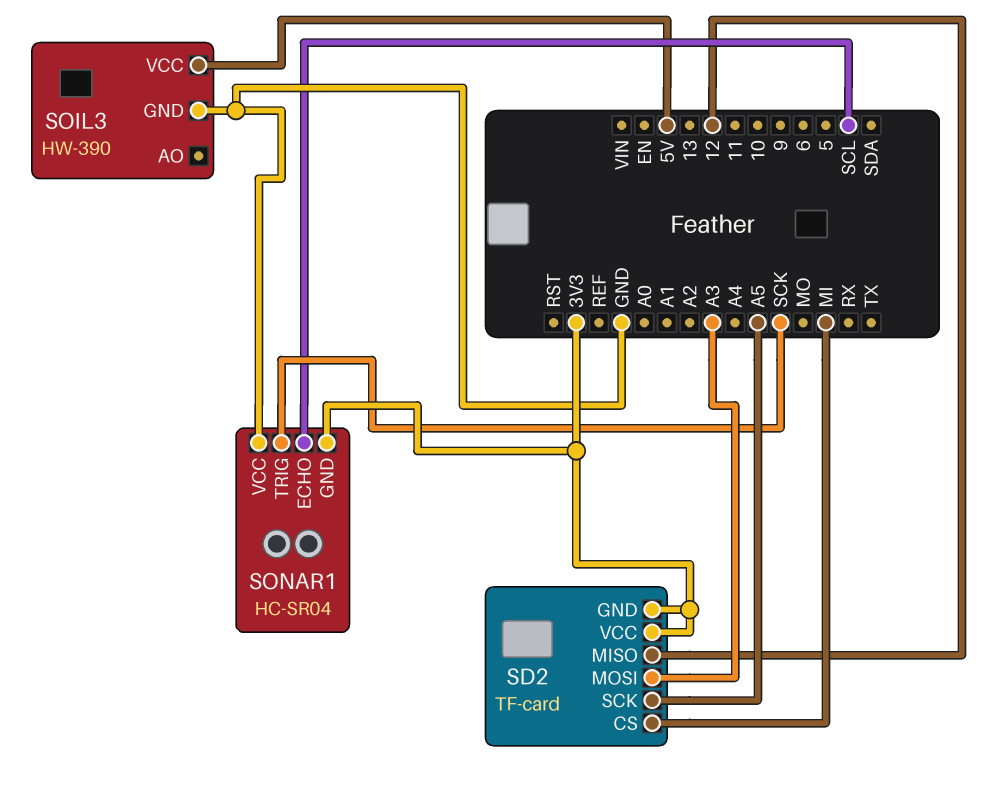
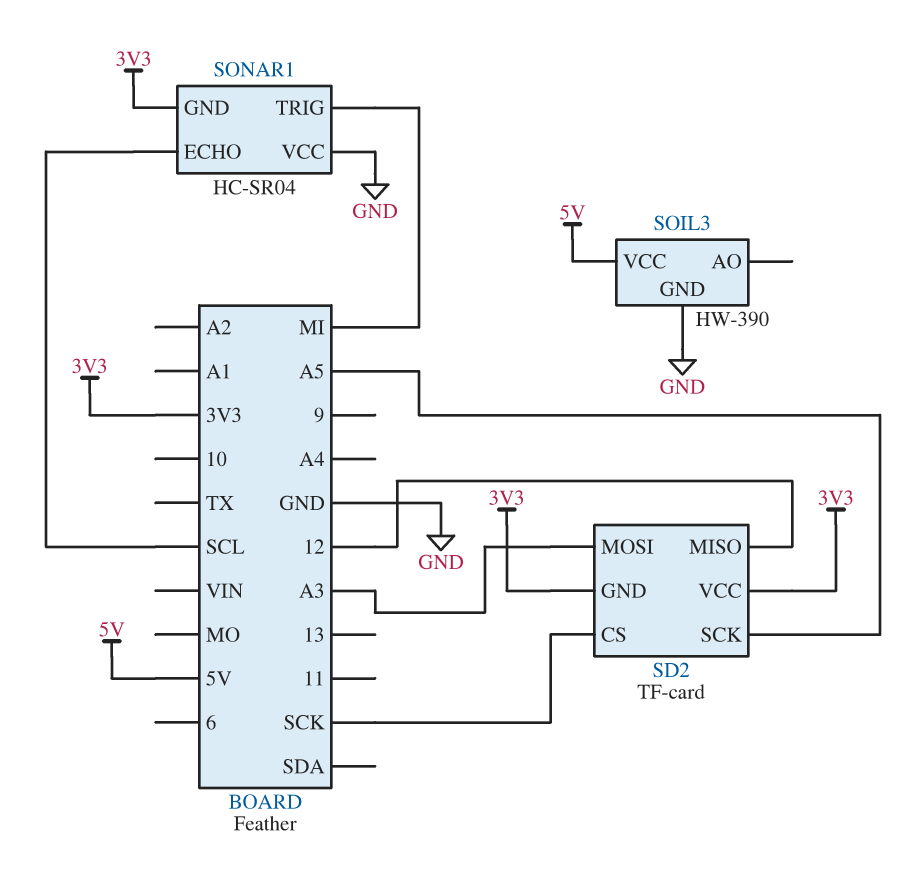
SD2 pin CS: MI -> SCK
SONAR1 pin TRIG: SCK -> MI

